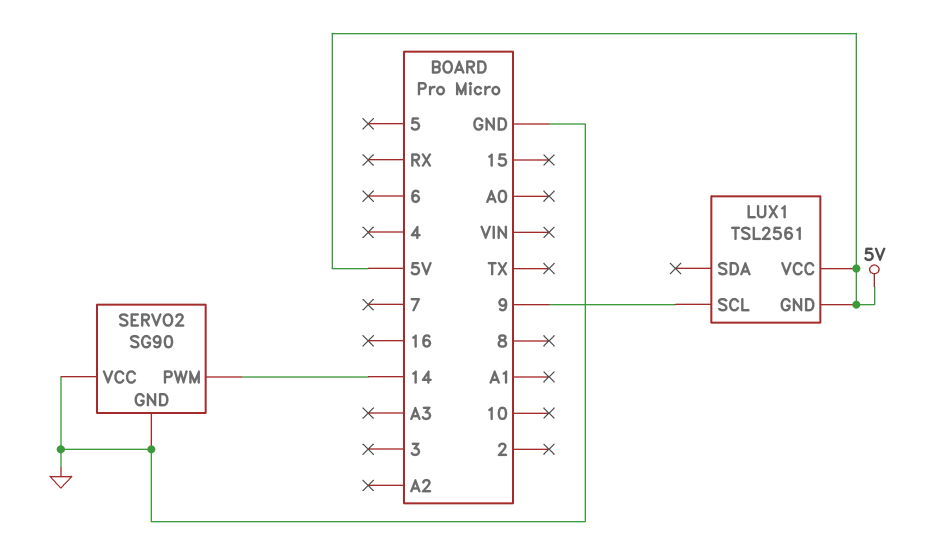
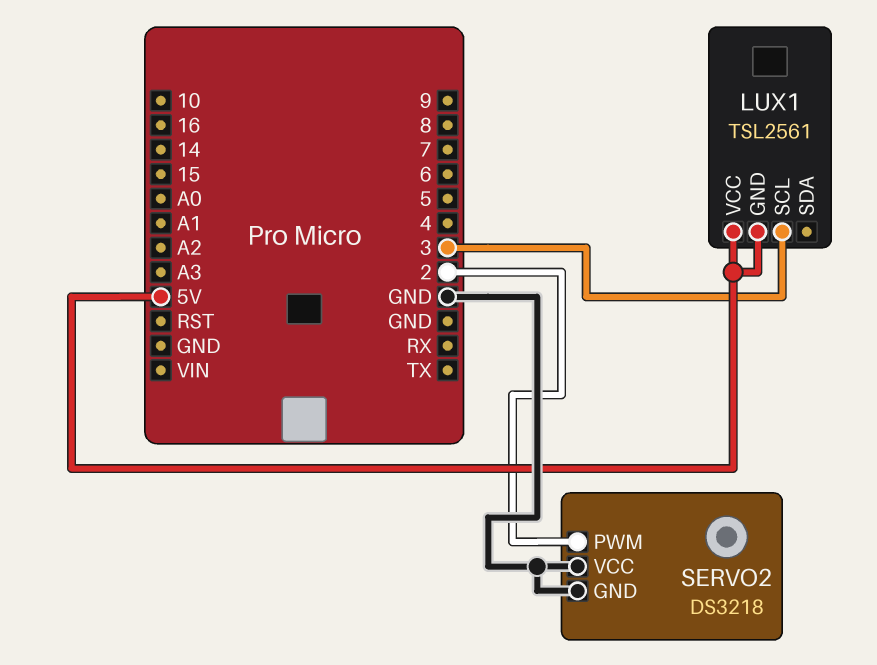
LUX1 pin SCL: 9 -> 3
SERVO2: SG90 -> DS3218
SERVO2 pin PWM: 14 -> 2

